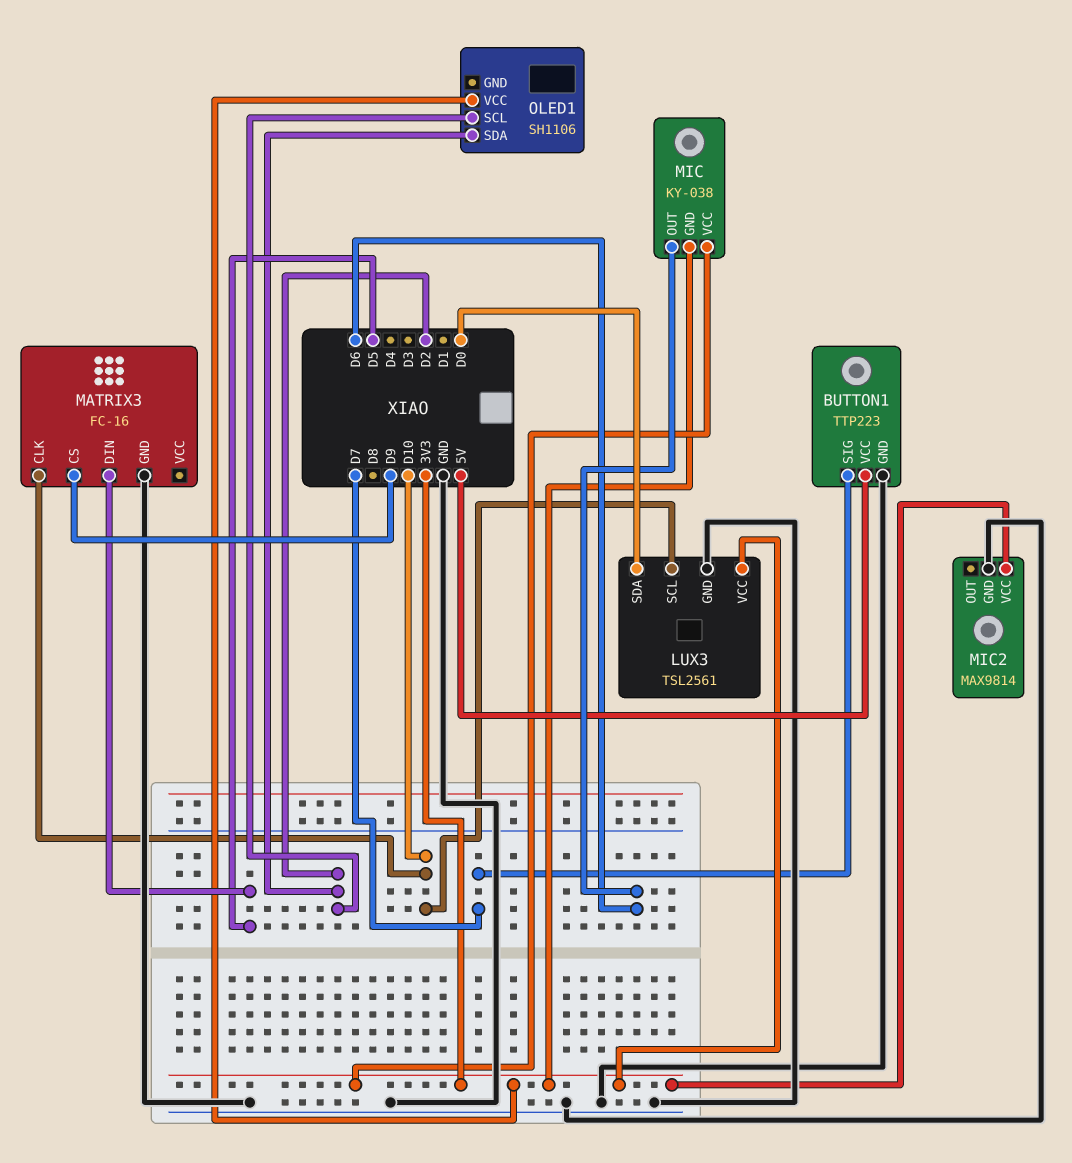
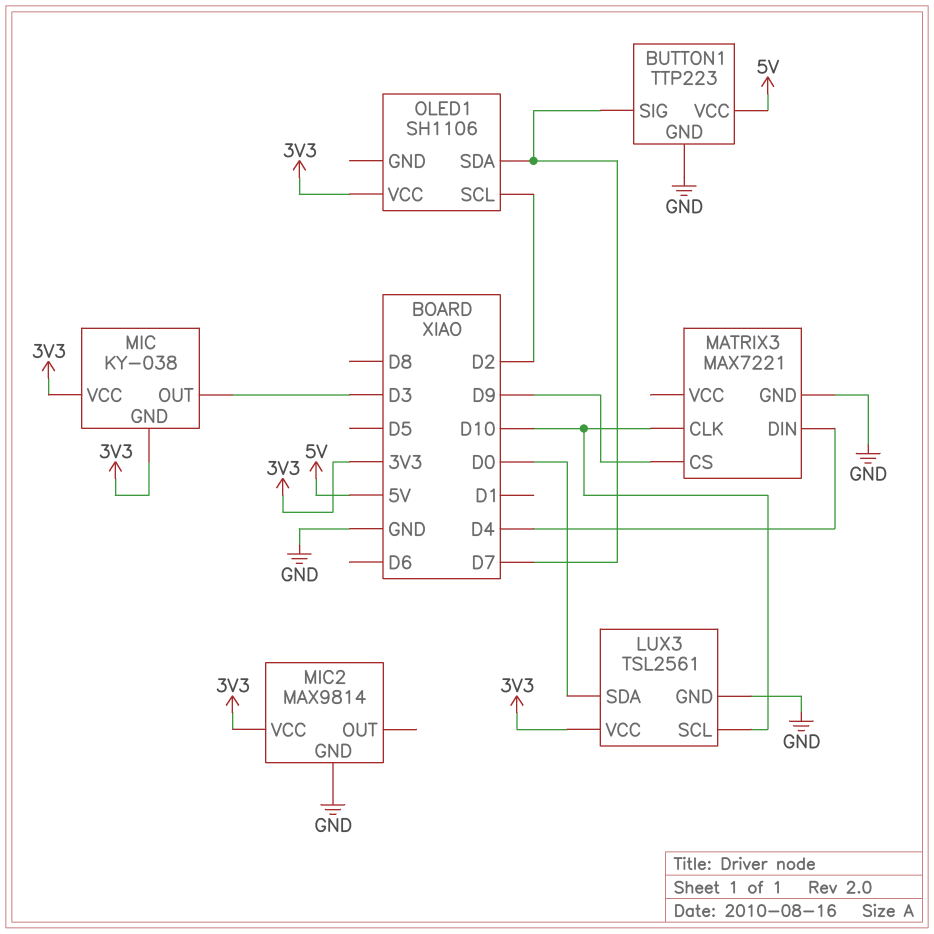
MATRIX3: FC-16 -> MAX7221
MATRIX3 pin DIN: D5 -> D4
MIC pin OUT: D6 -> D3
OLED1 pin SDA: D2 -> D7

